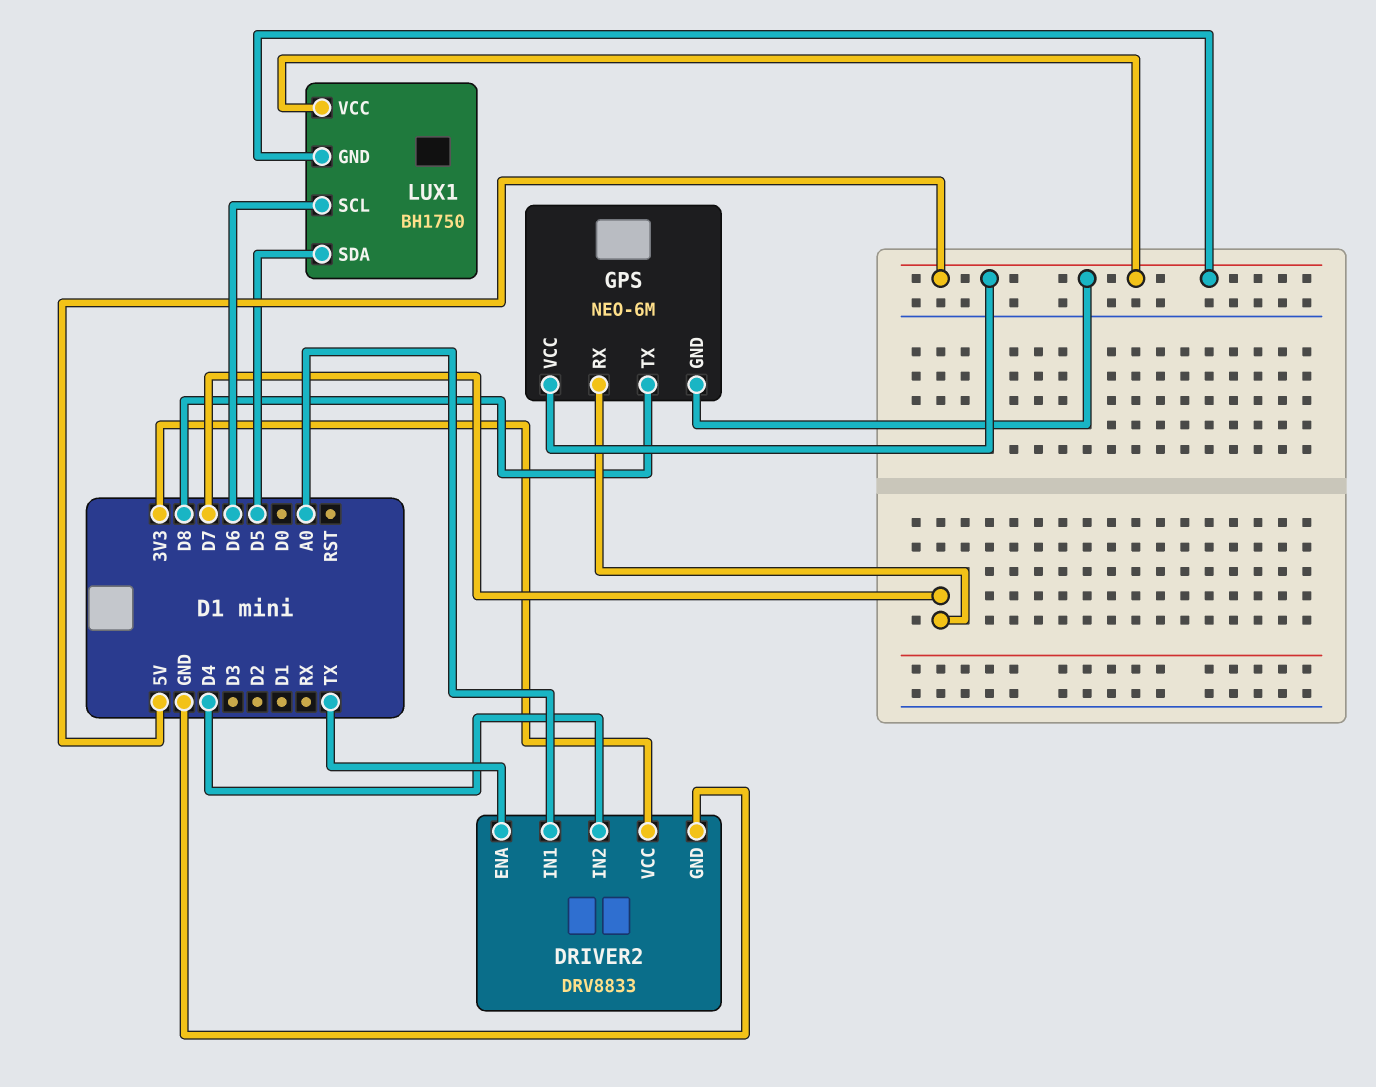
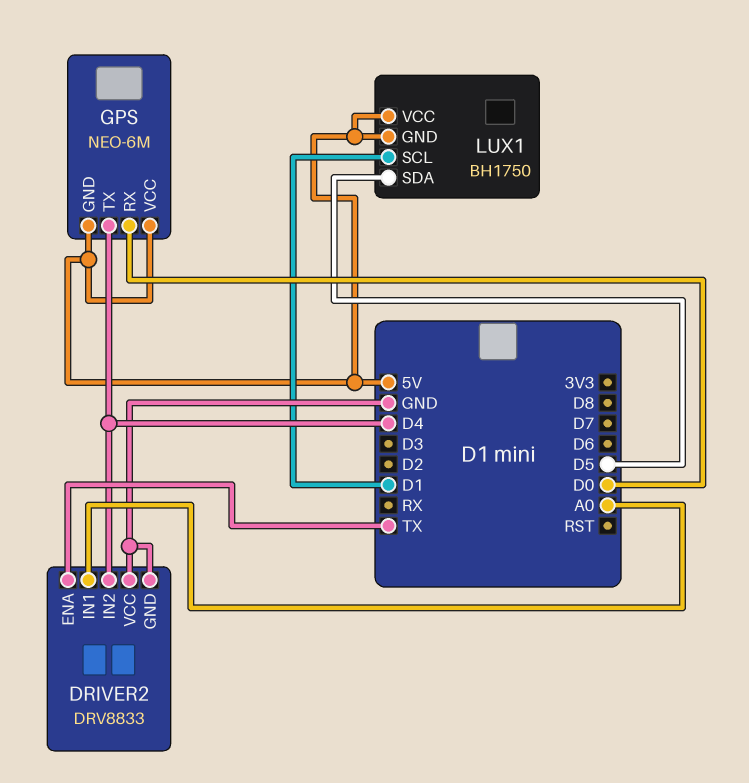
DRIVER2 pin VCC: 3V3 -> GND
GPS pin RX: D7 -> D0
GPS pin TX: D8 -> D4
LUX1 pin SCL: D6 -> D1

